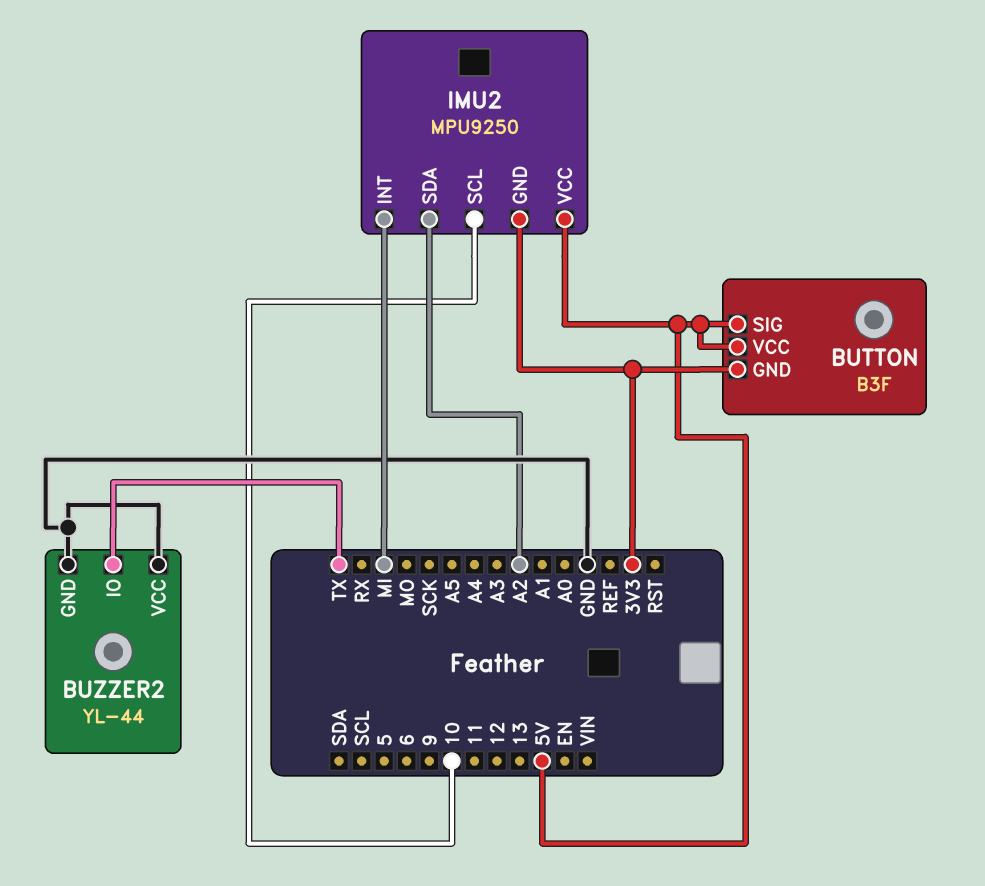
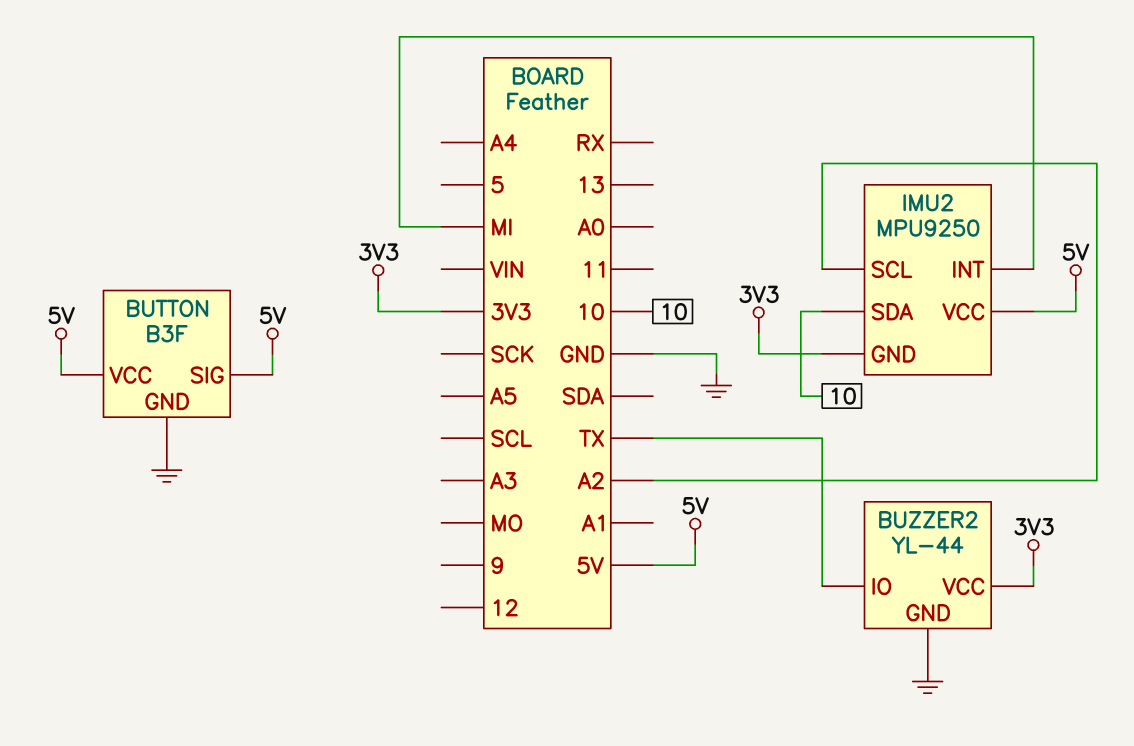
BUTTON pin GND: 3V3 -> GND
BUZZER2 pin VCC: GND -> 3V3
IMU2 pin SCL: 10 -> A2
IMU2 pin SDA: A2 -> 10

